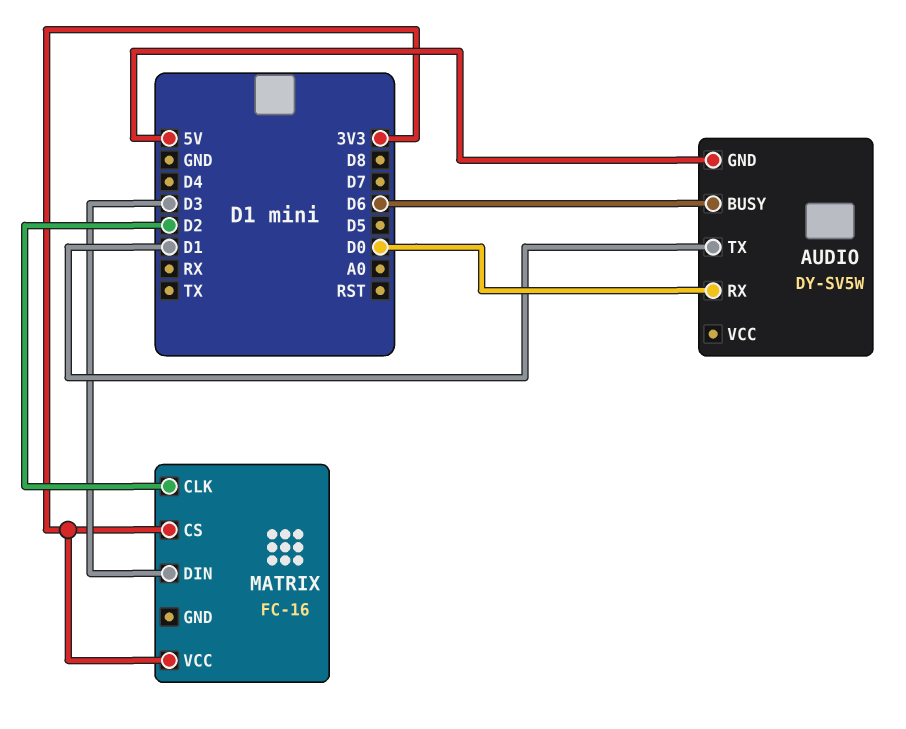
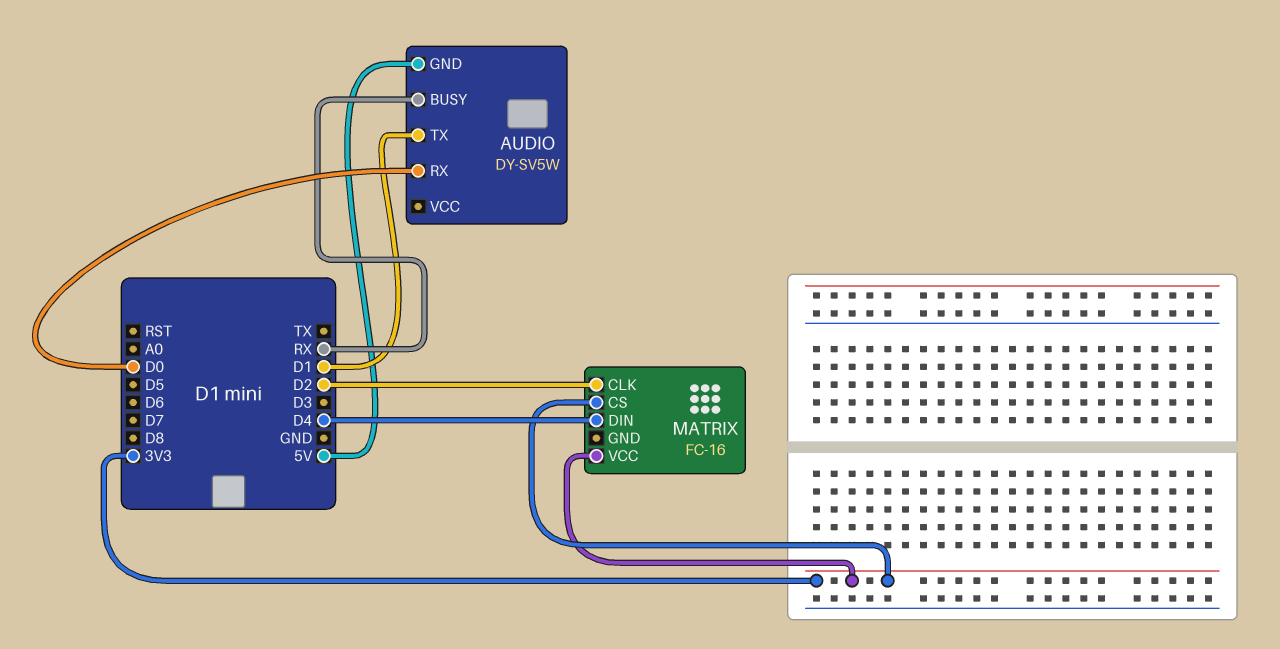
AUDIO pin BUSY: D6 -> RX
MATRIX pin DIN: D3 -> D4

